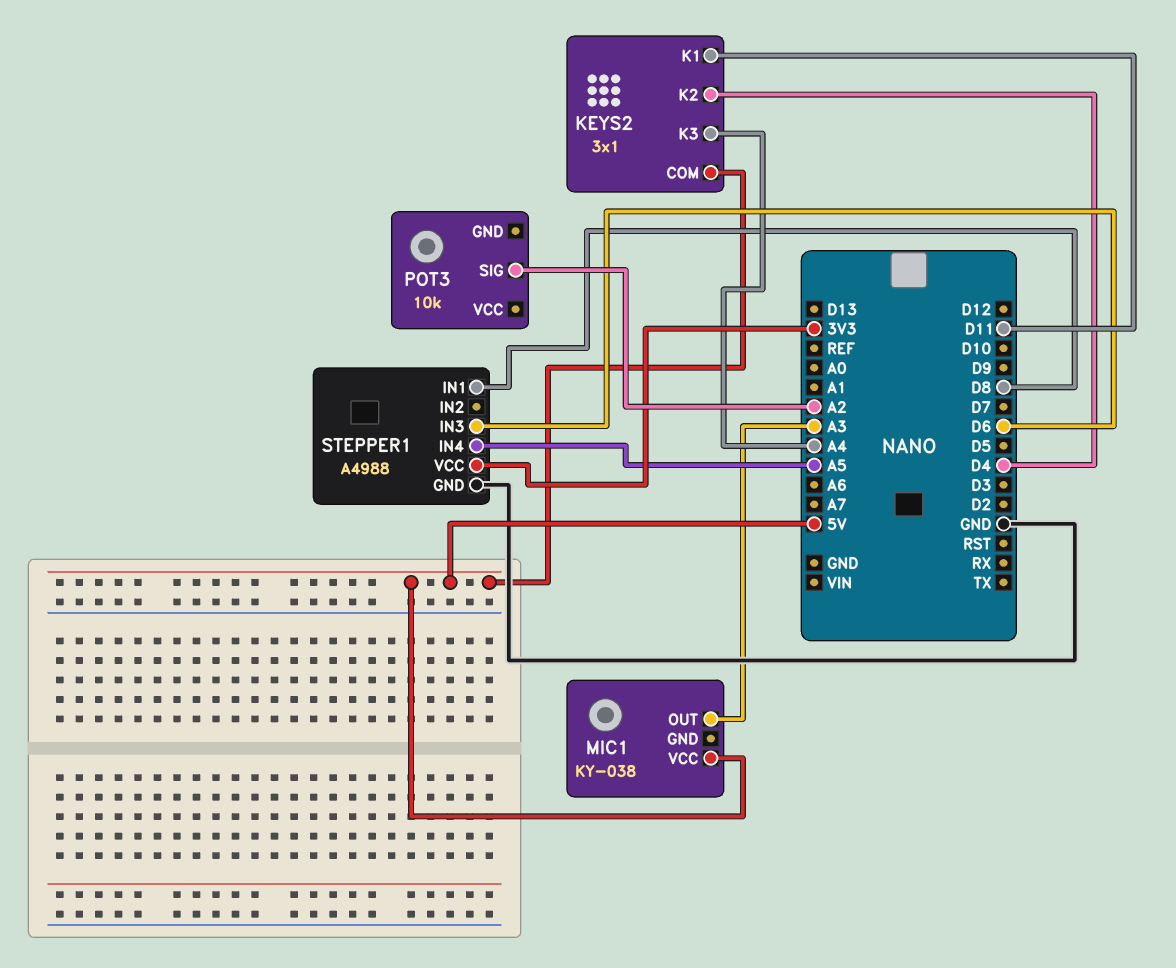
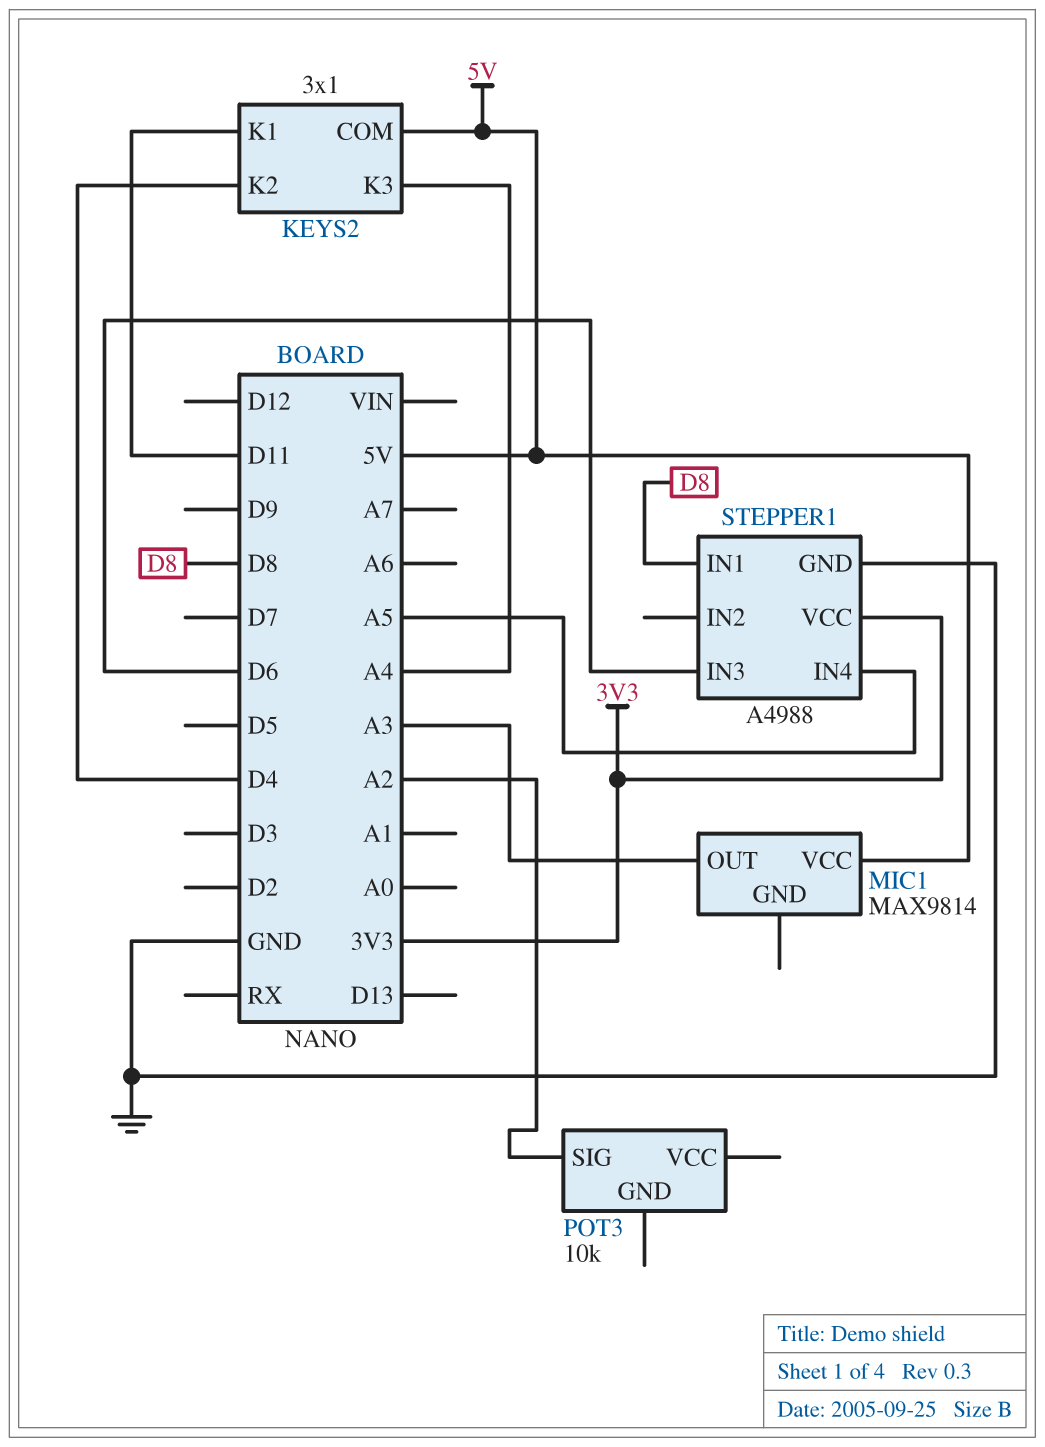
MIC1: KY-038 -> MAX9814

